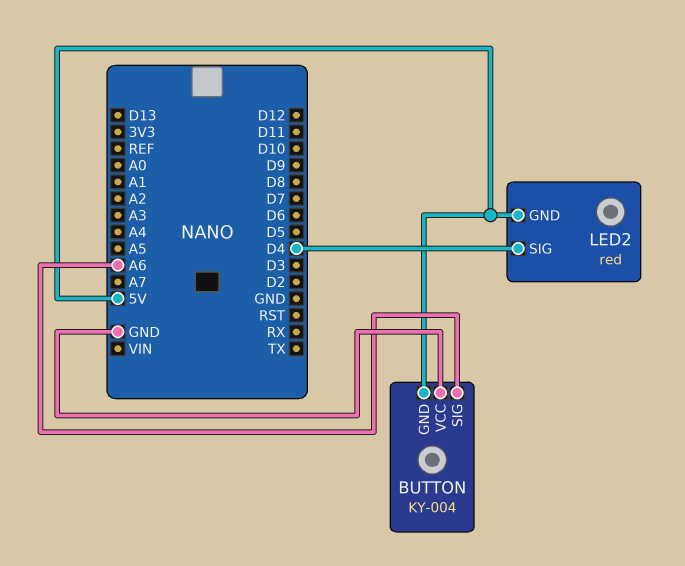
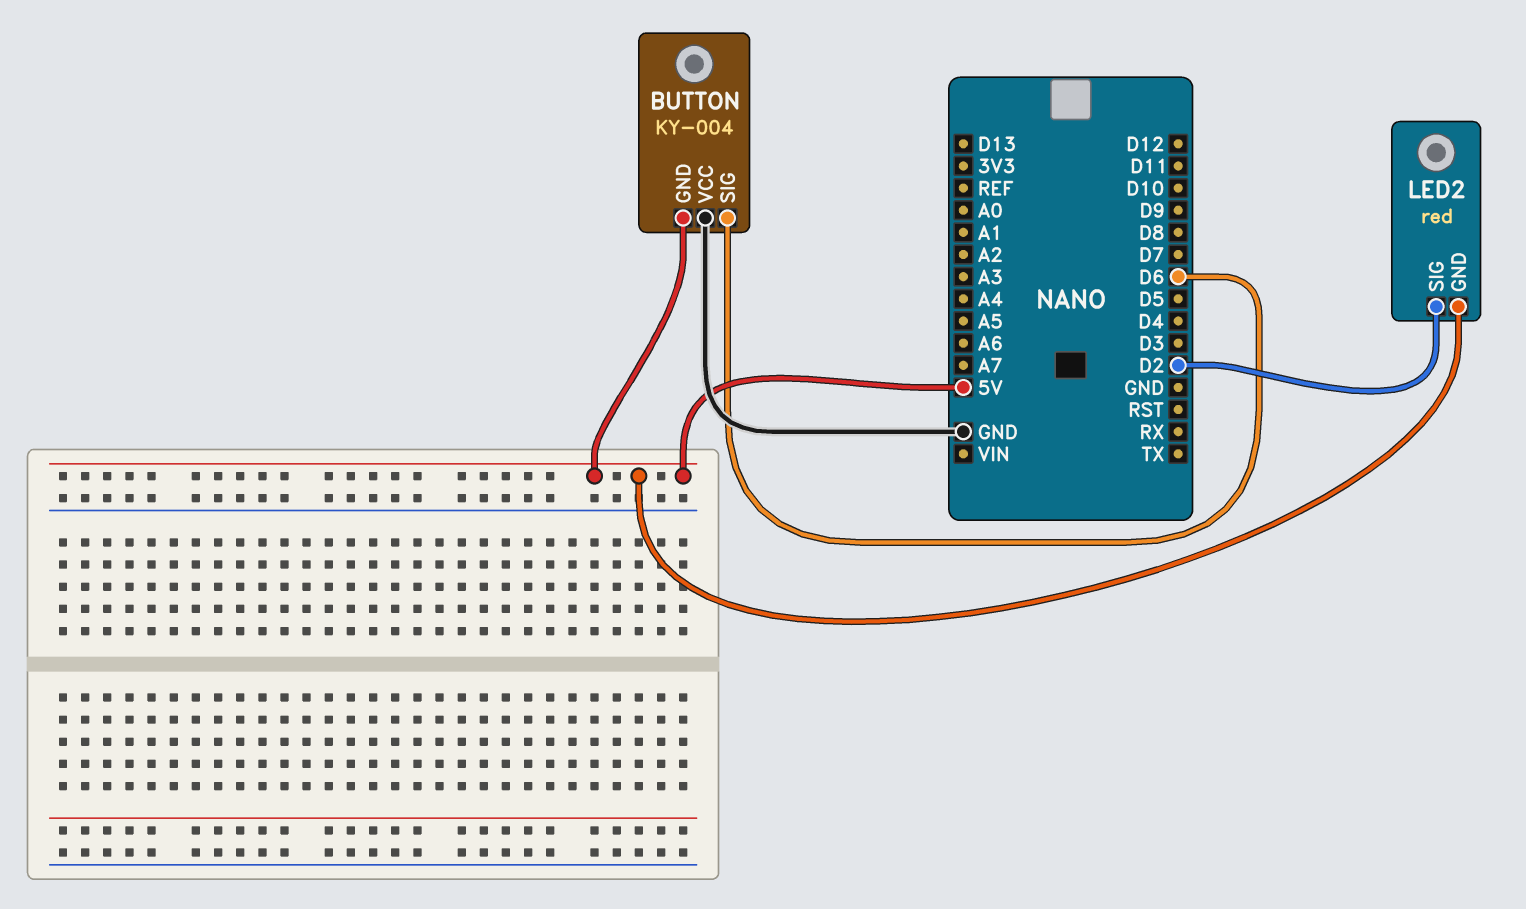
BUTTON pin SIG: A6 -> D6
LED2 pin SIG: D4 -> D2

